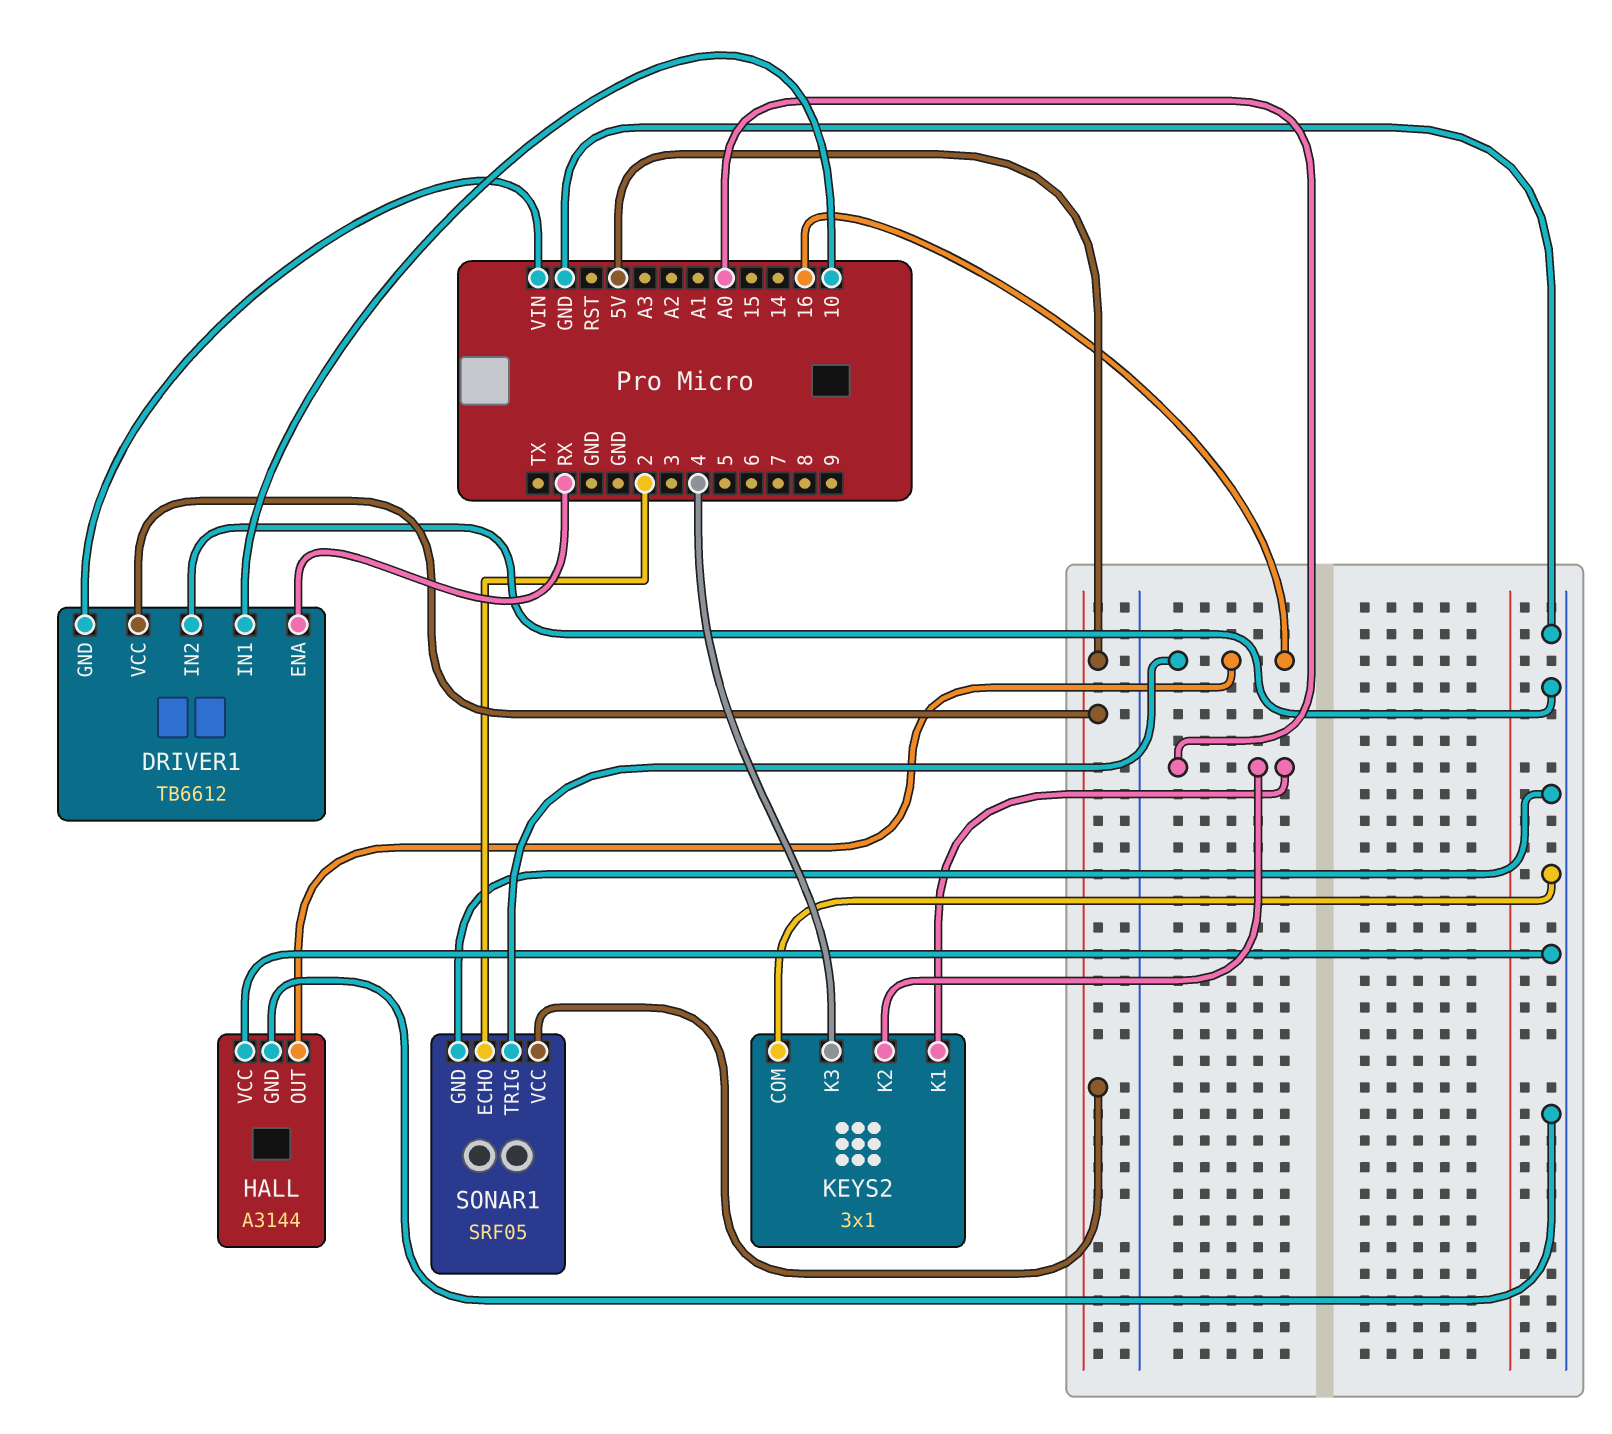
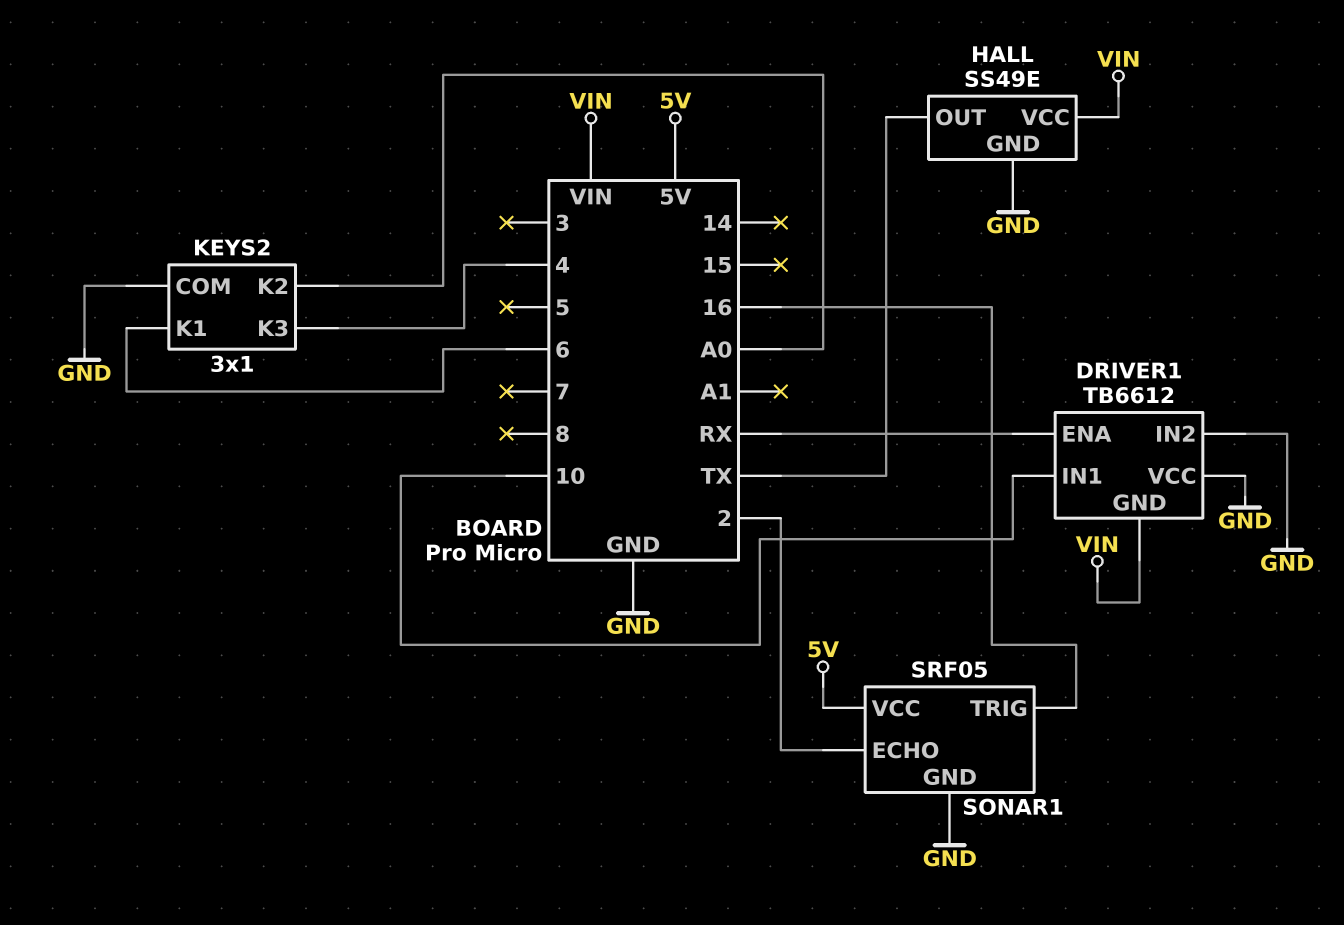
DRIVER1 pin VCC: 5V -> GND
HALL: A3144 -> SS49E
HALL pin OUT: 16 -> TX
HALL pin VCC: GND -> VIN
KEYS2 pin K1: A0 -> 6

